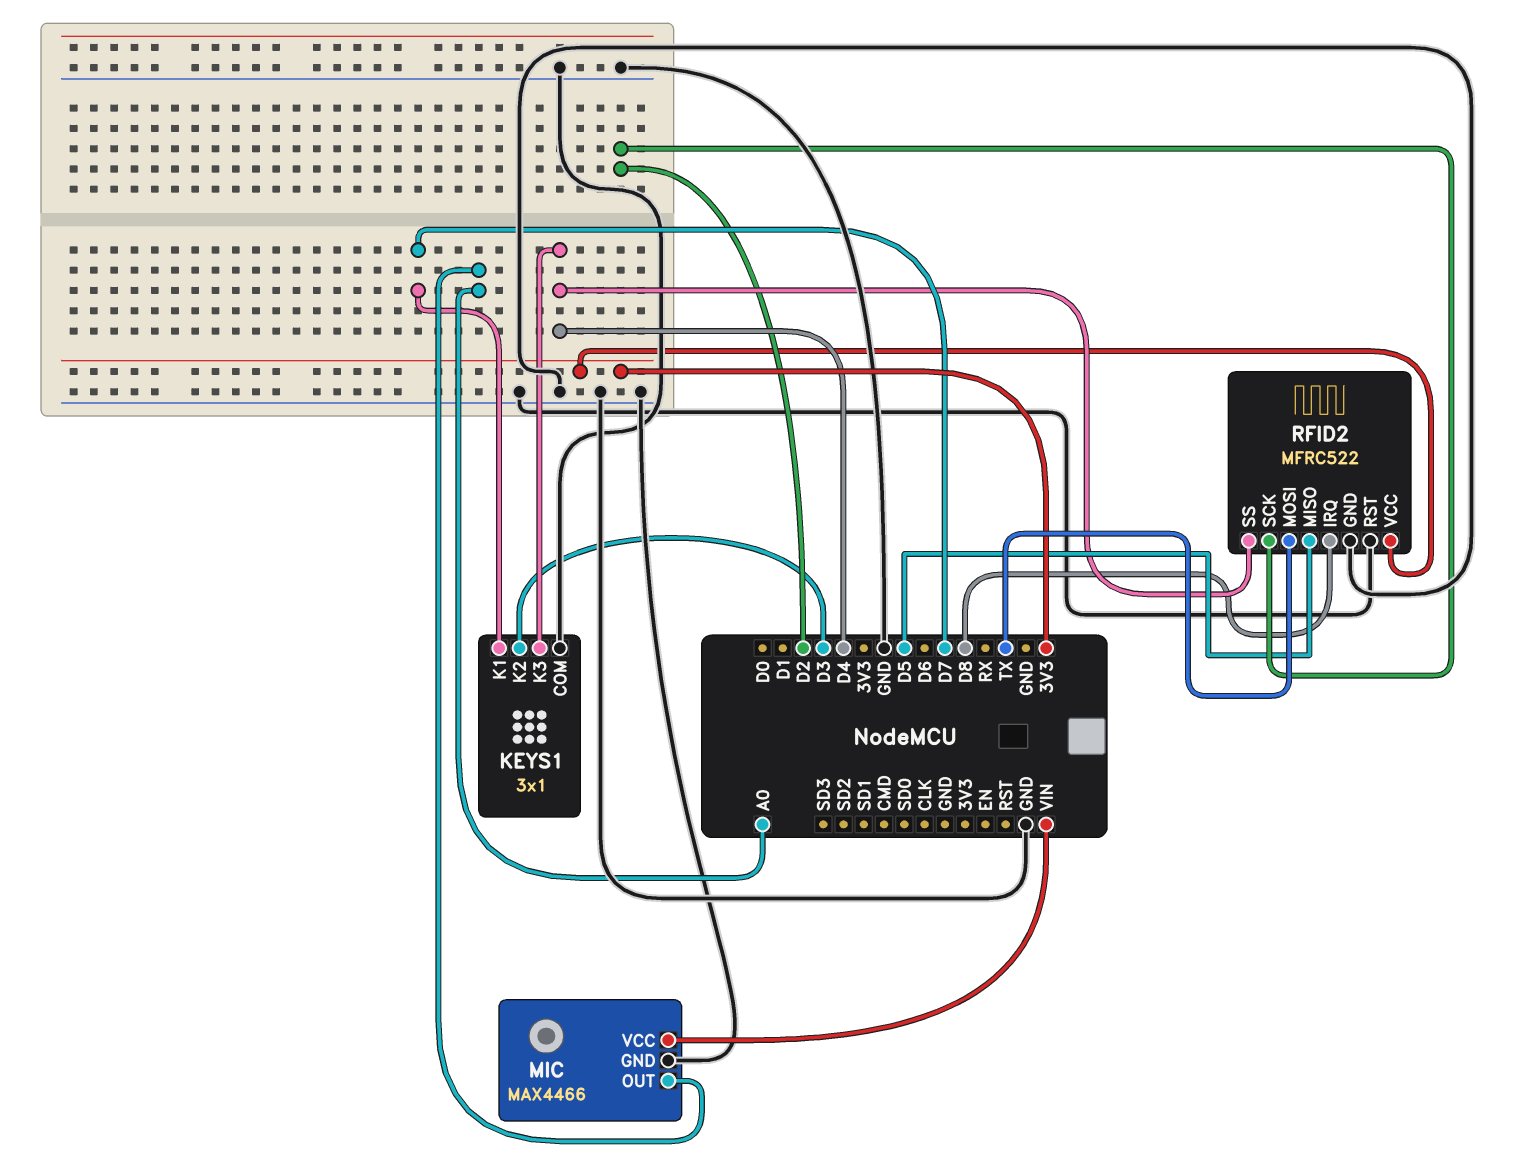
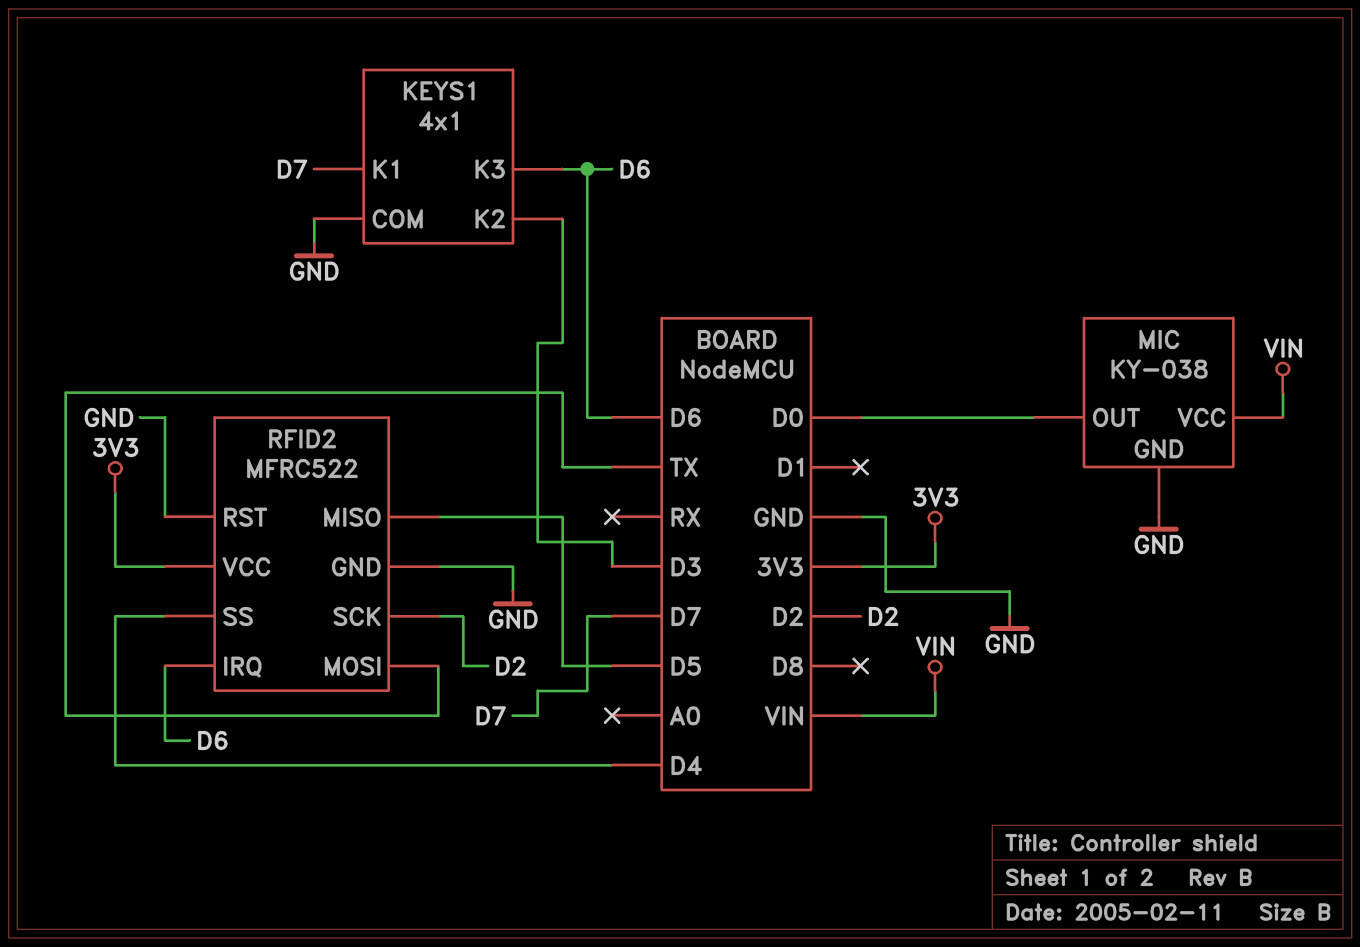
KEYS1: 3x1 -> 4x1
KEYS1 pin K3: D4 -> D6
MIC: MAX4466 -> KY-038
MIC pin OUT: A0 -> D0
RFID2 pin IRQ: D8 -> D6

